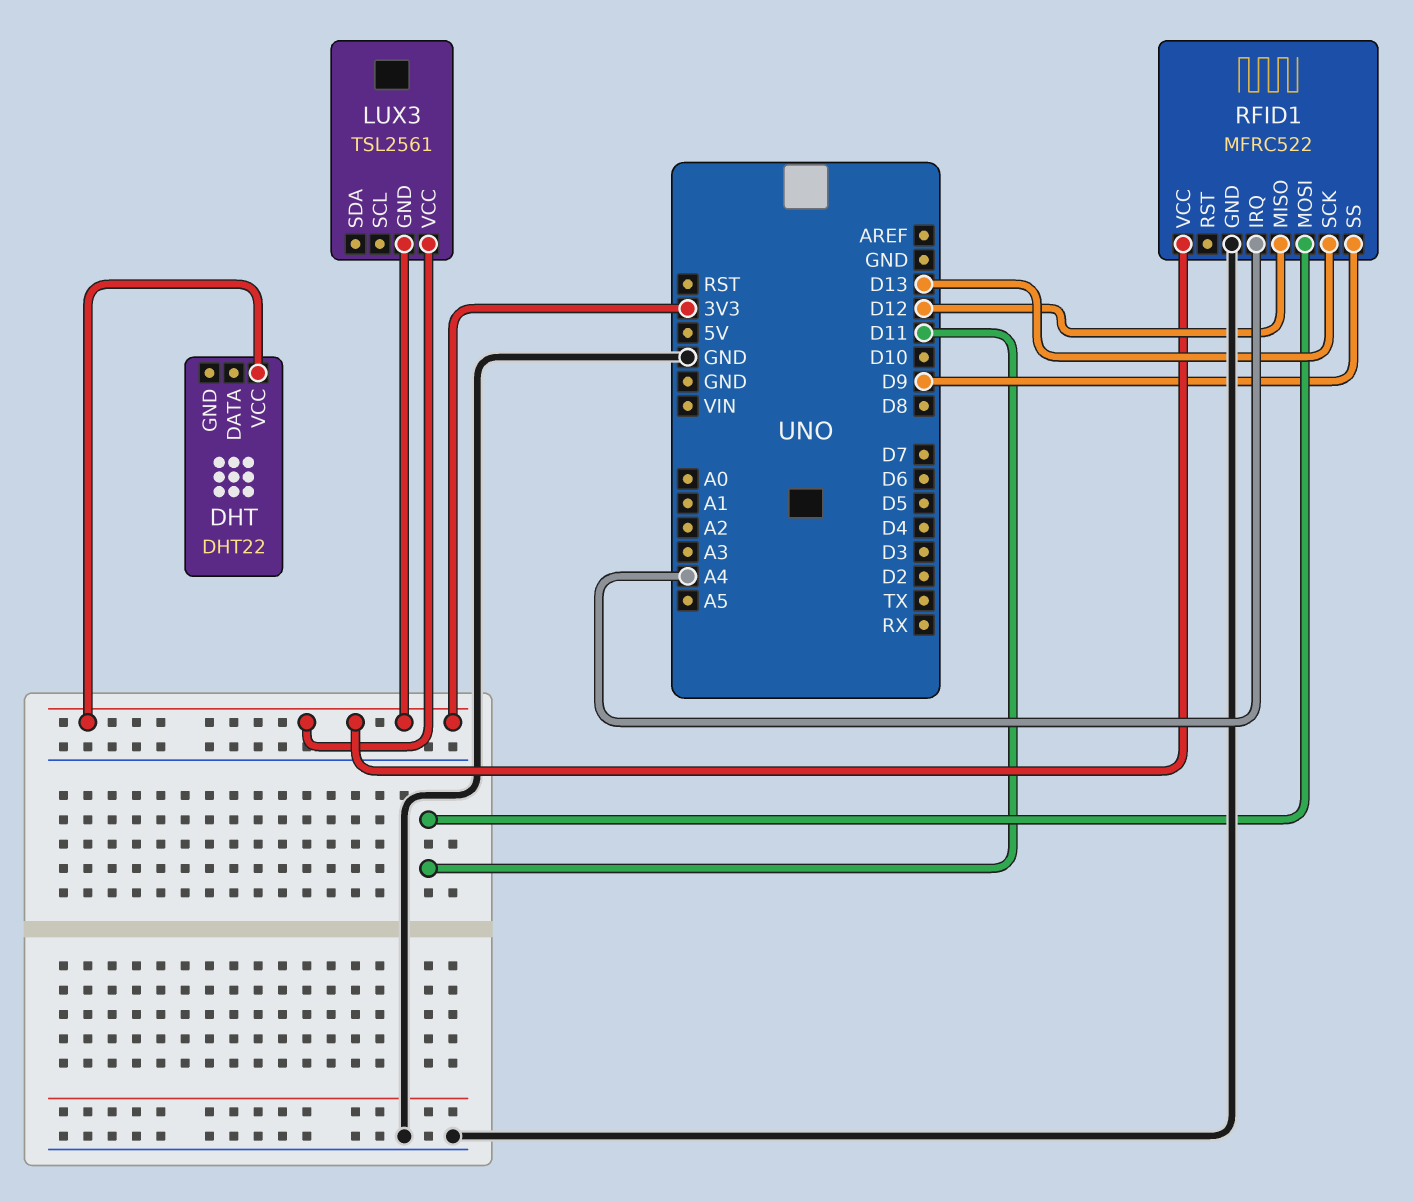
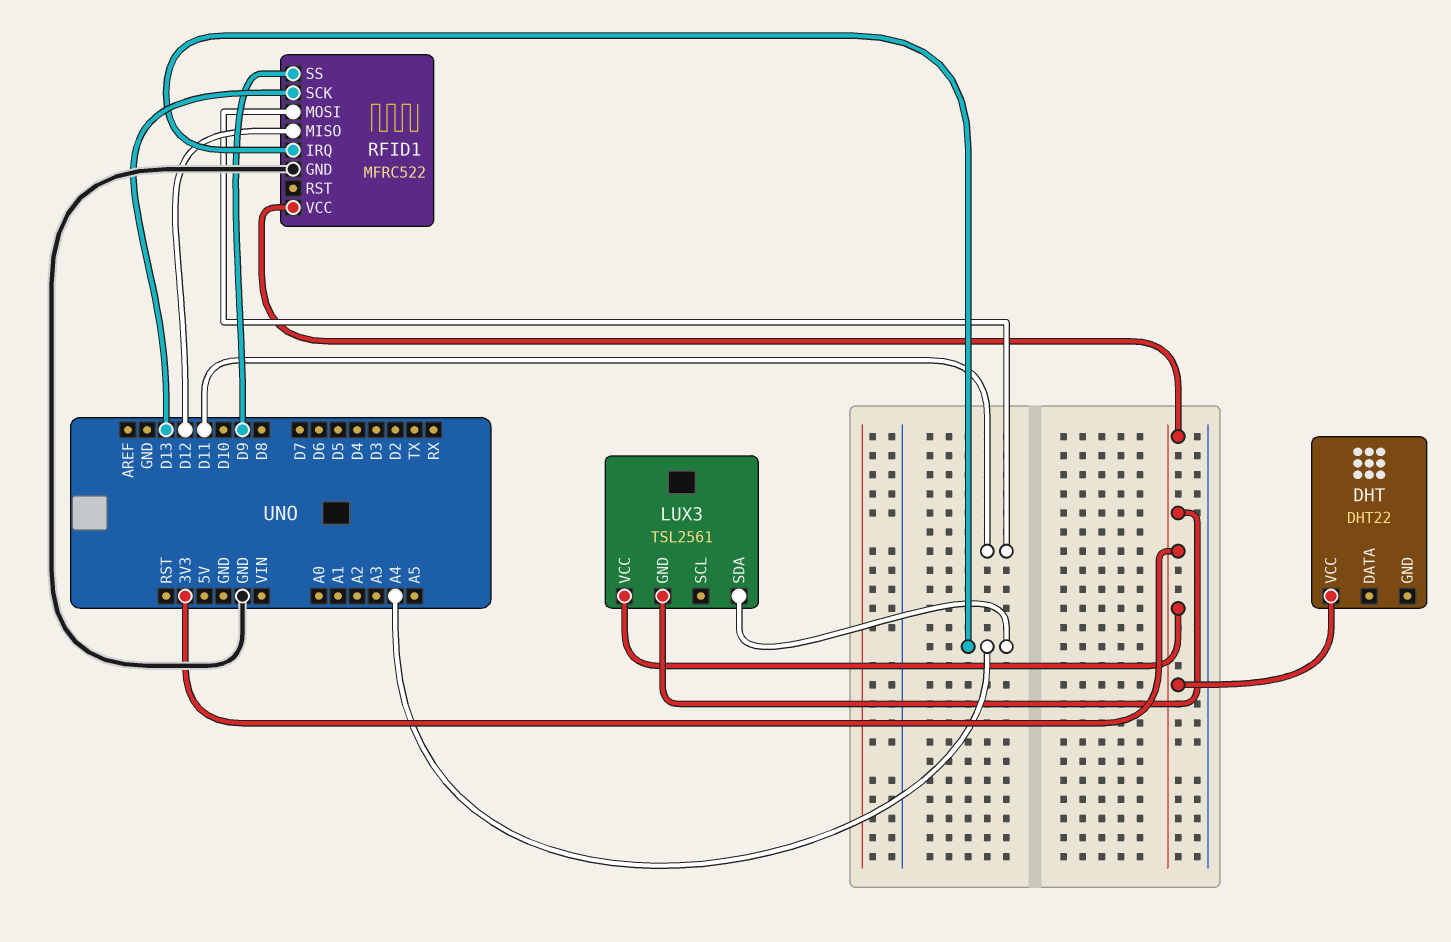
LUX3 pin SDA: none -> A4

